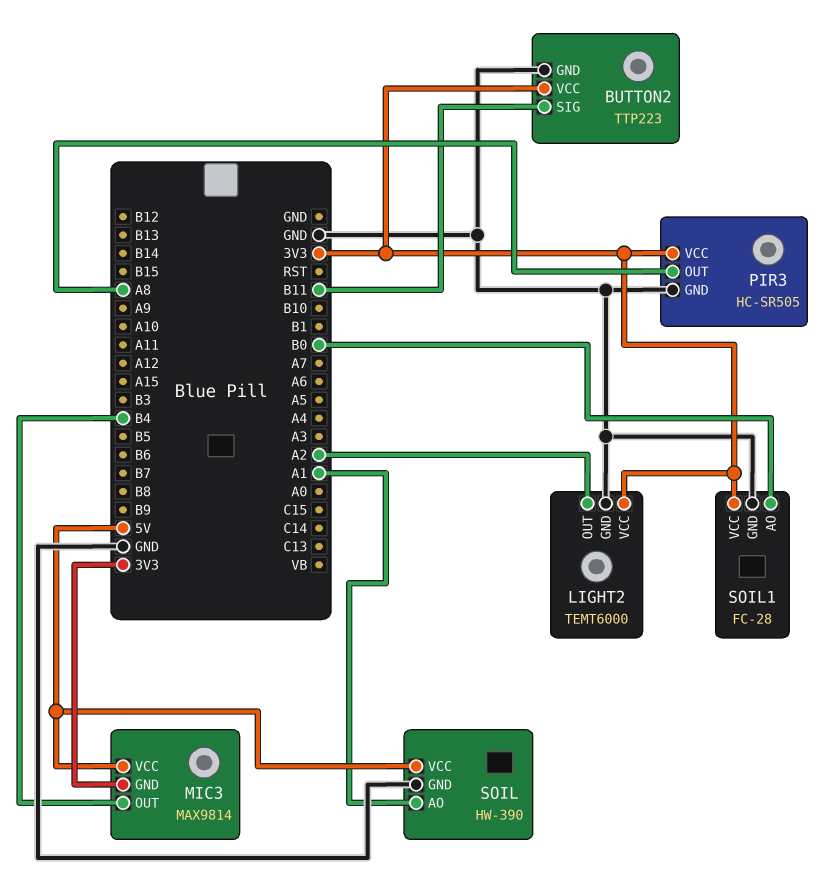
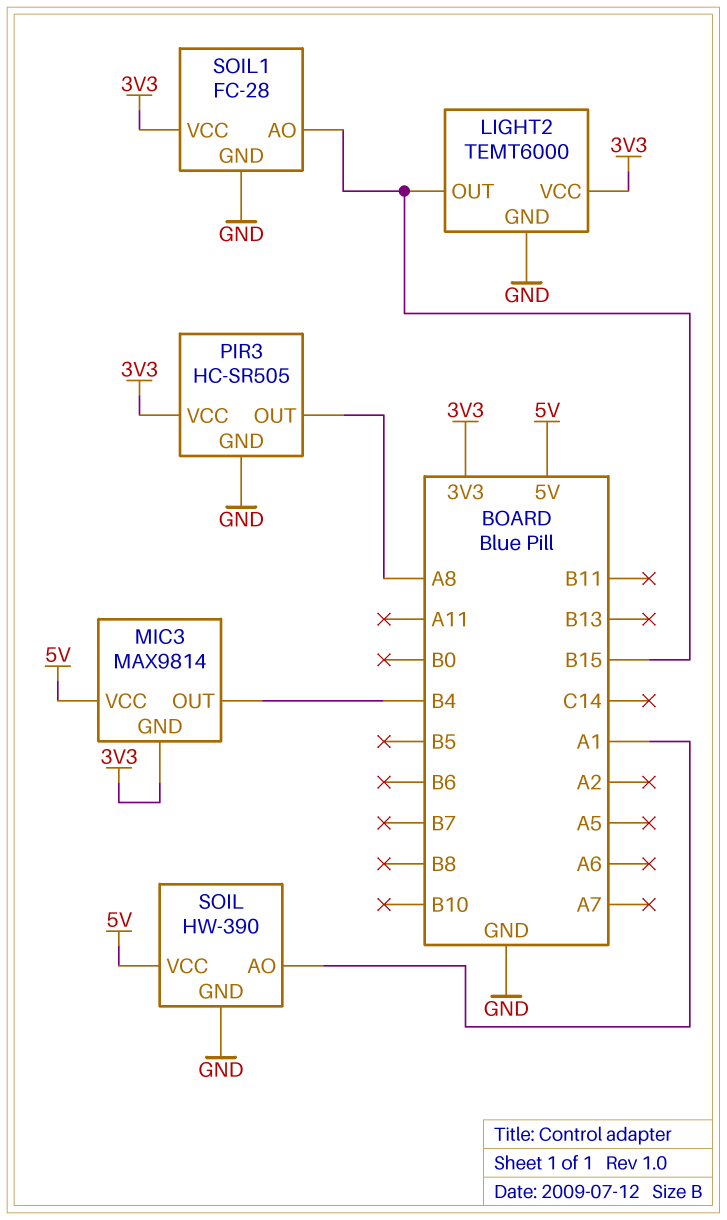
BUTTON2: TTP223 -> none
BUTTON2 pin GND: GND -> none
BUTTON2 pin SIG: B11 -> none
BUTTON2 pin VCC: 3V3 -> none
LIGHT2 pin OUT: A2 -> B15
SOIL1 pin AO: B0 -> B15

